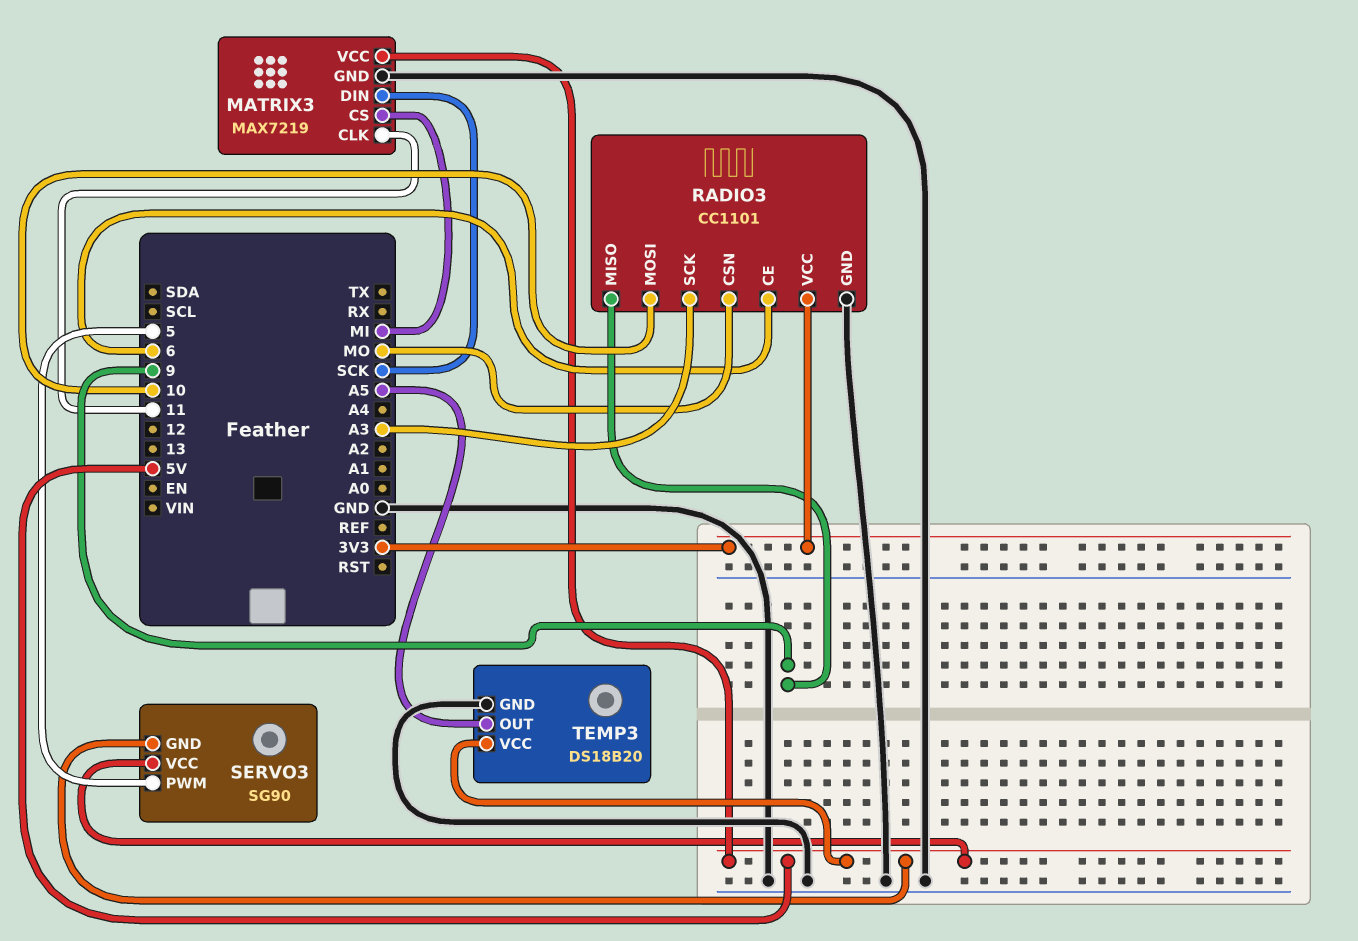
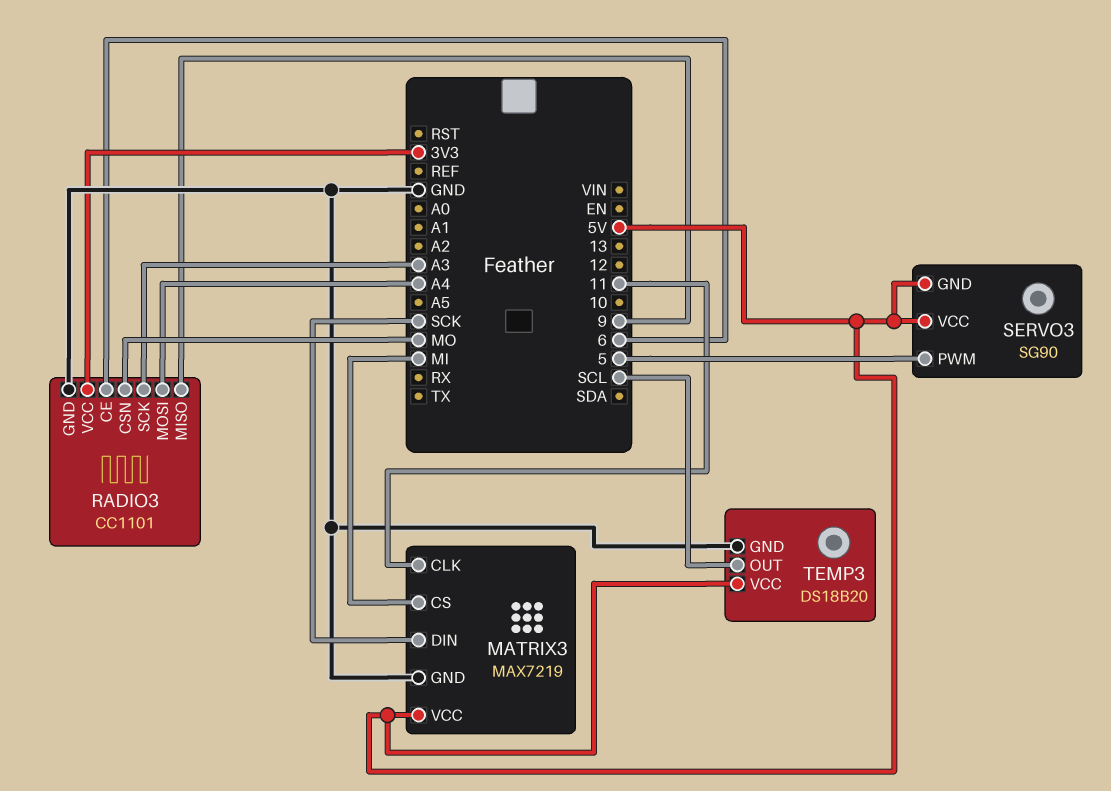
RADIO3 pin MOSI: 10 -> A4
TEMP3 pin OUT: A5 -> SCL

